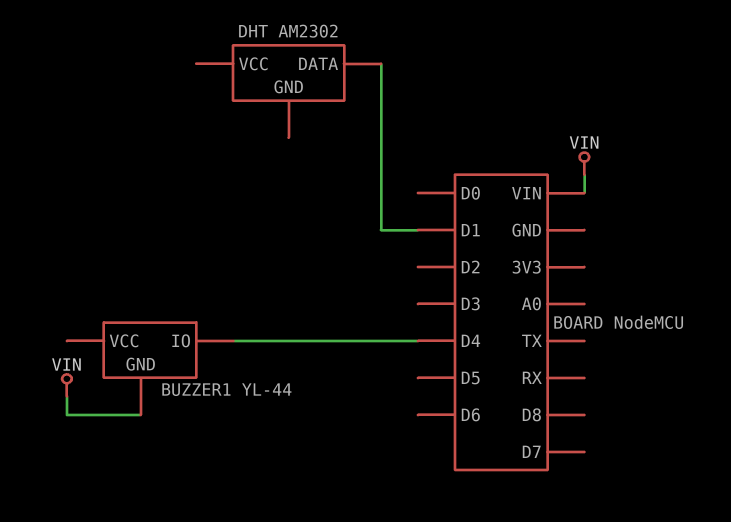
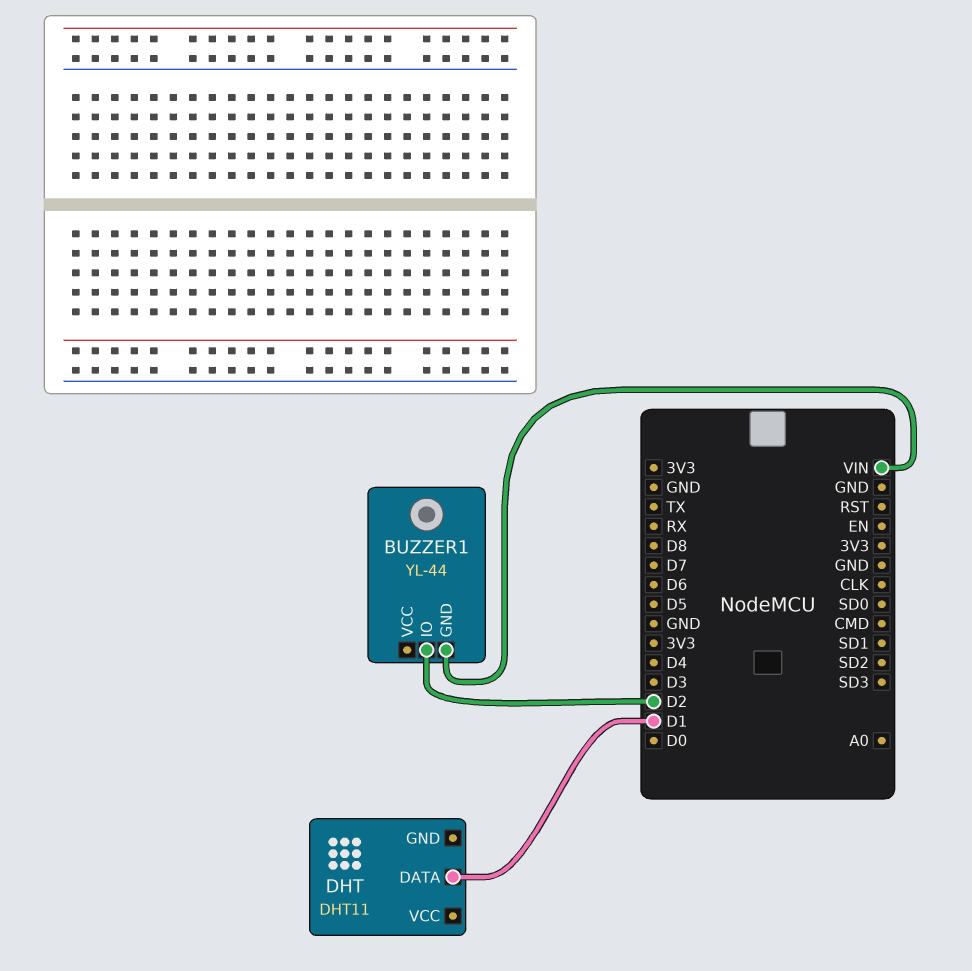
BUZZER1 pin IO: D4 -> D2
DHT: AM2302 -> DHT11

